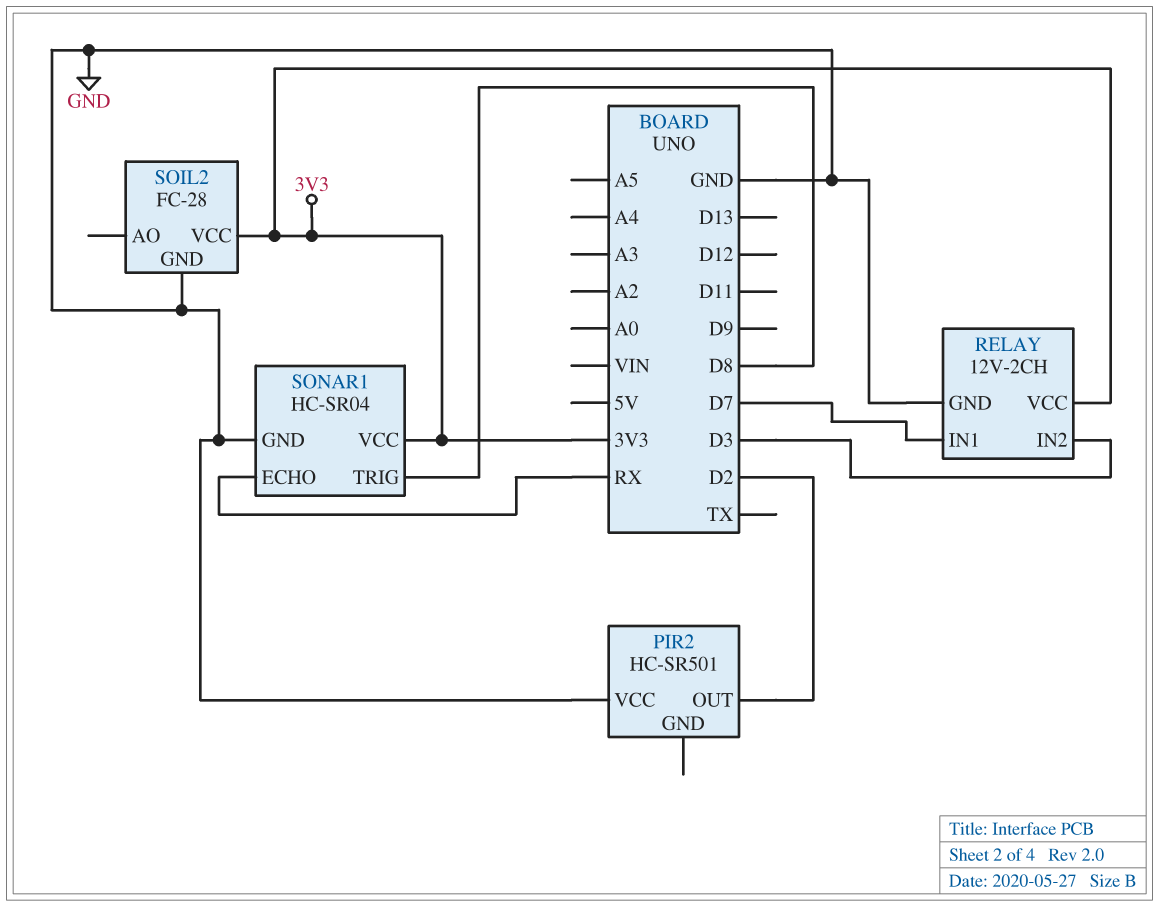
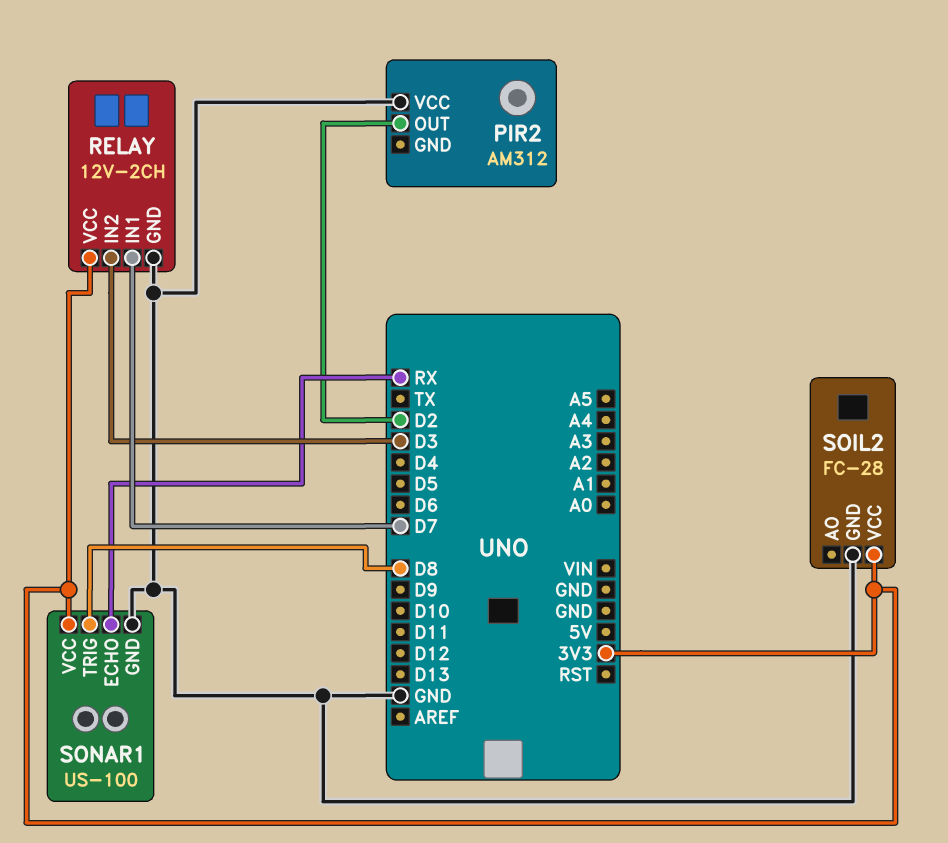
PIR2: HC-SR501 -> AM312
SONAR1: HC-SR04 -> US-100

